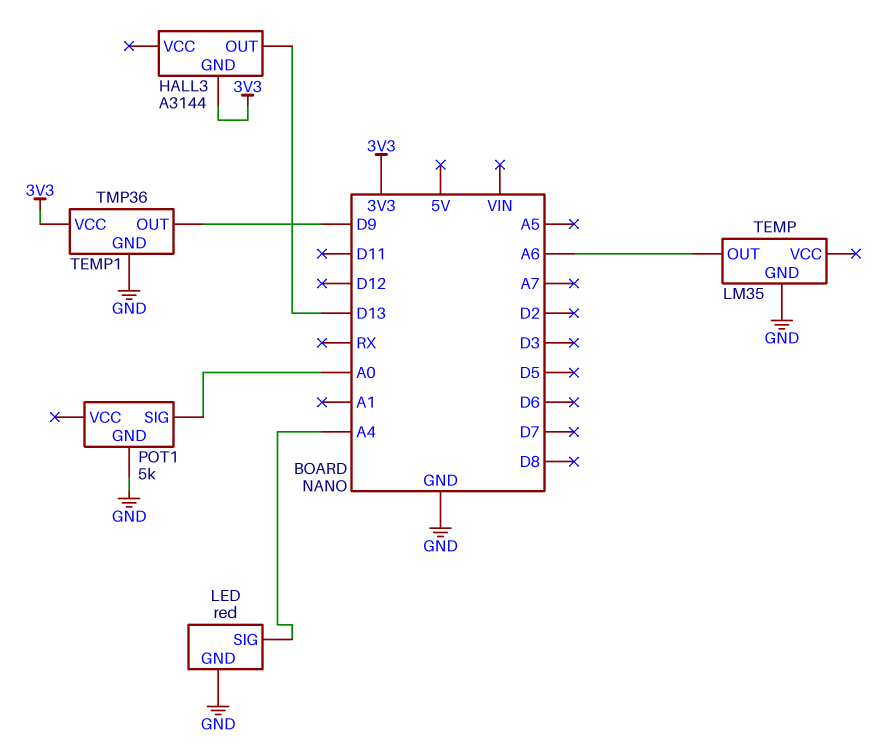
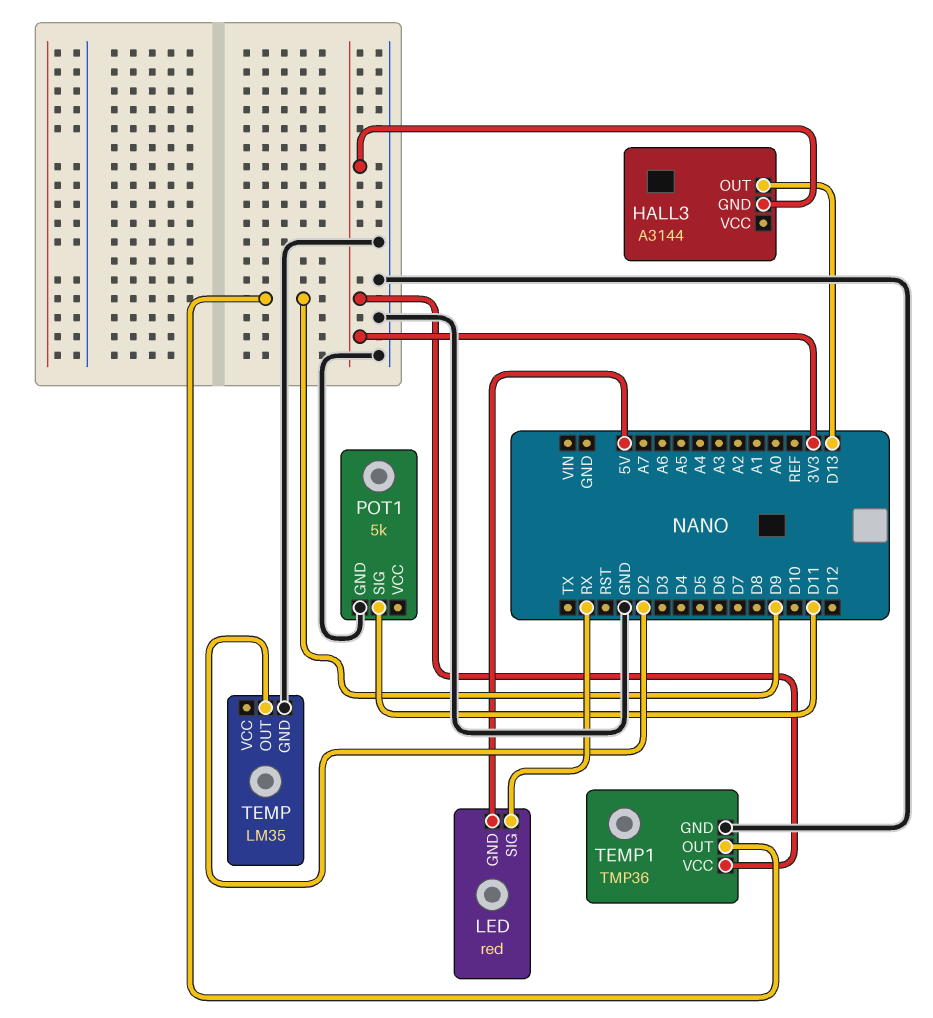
LED pin GND: GND -> 5V
LED pin SIG: A4 -> RX
POT1 pin SIG: A0 -> D11
TEMP pin OUT: A6 -> D2

